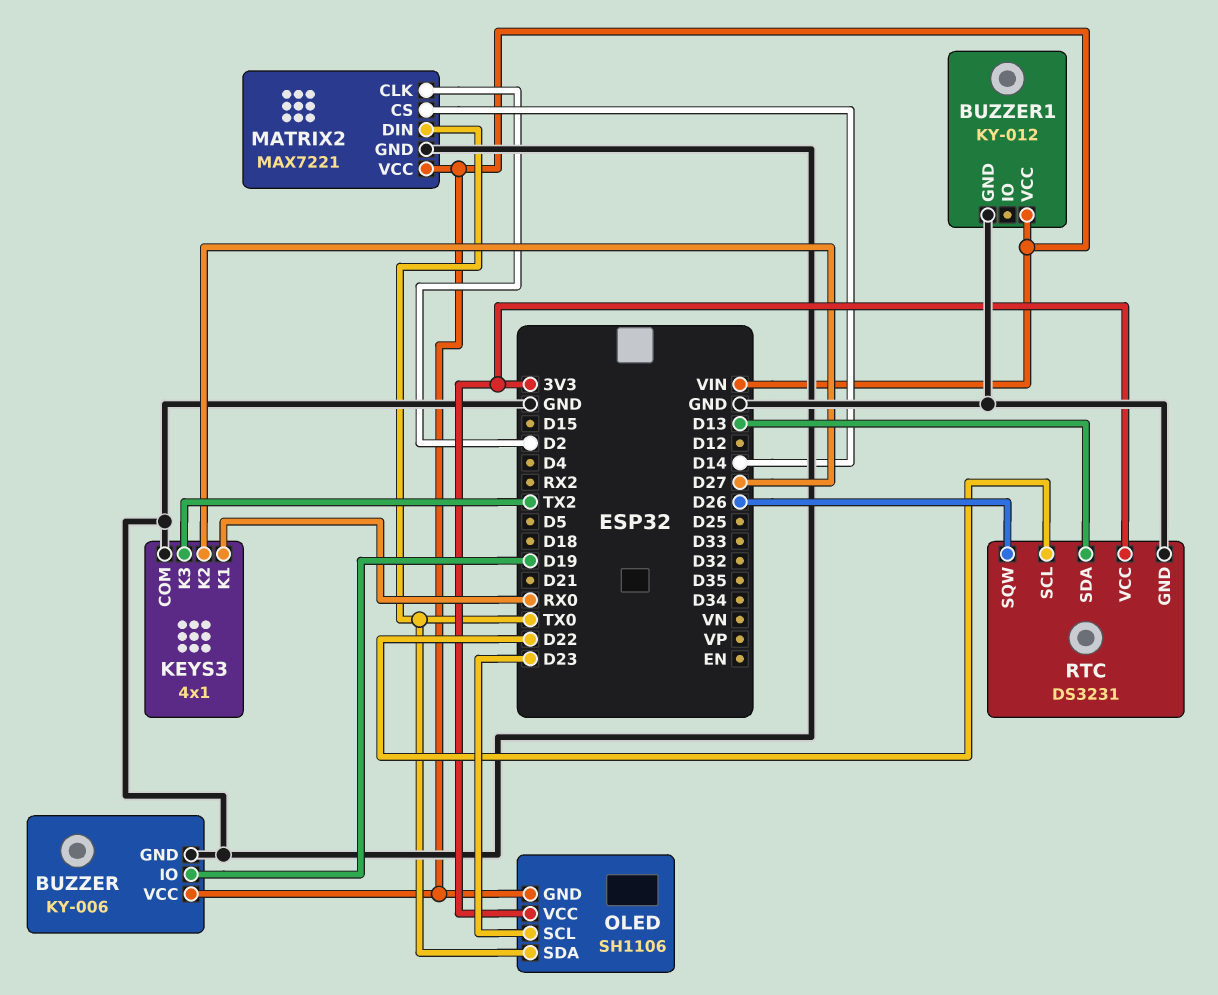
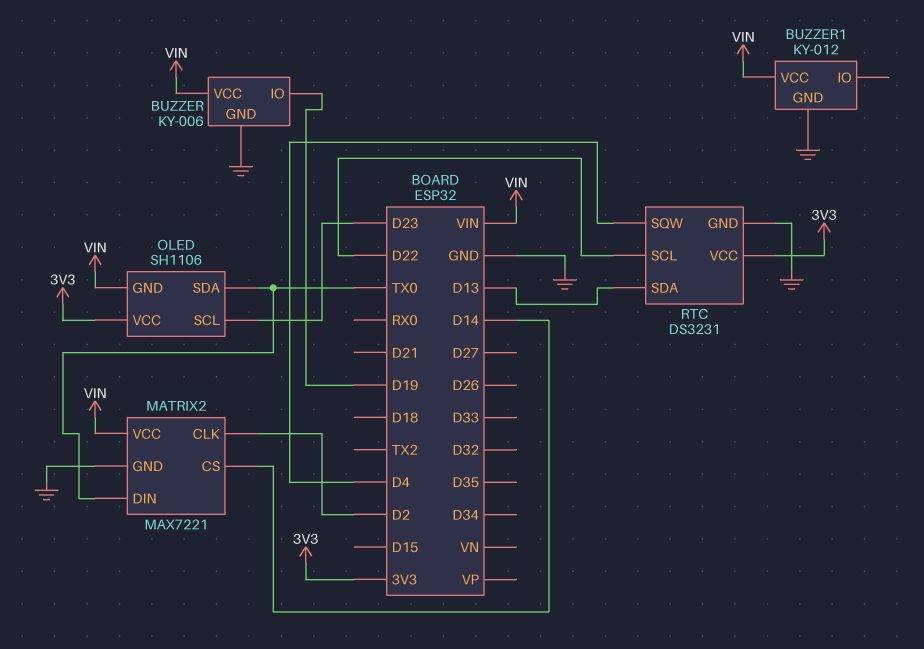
KEYS3: 4x1 -> none
KEYS3 pin COM: GND -> none
KEYS3 pin K1: RX0 -> none
KEYS3 pin K2: D27 -> none
KEYS3 pin K3: TX2 -> none
RTC pin SQW: D26 -> D4

